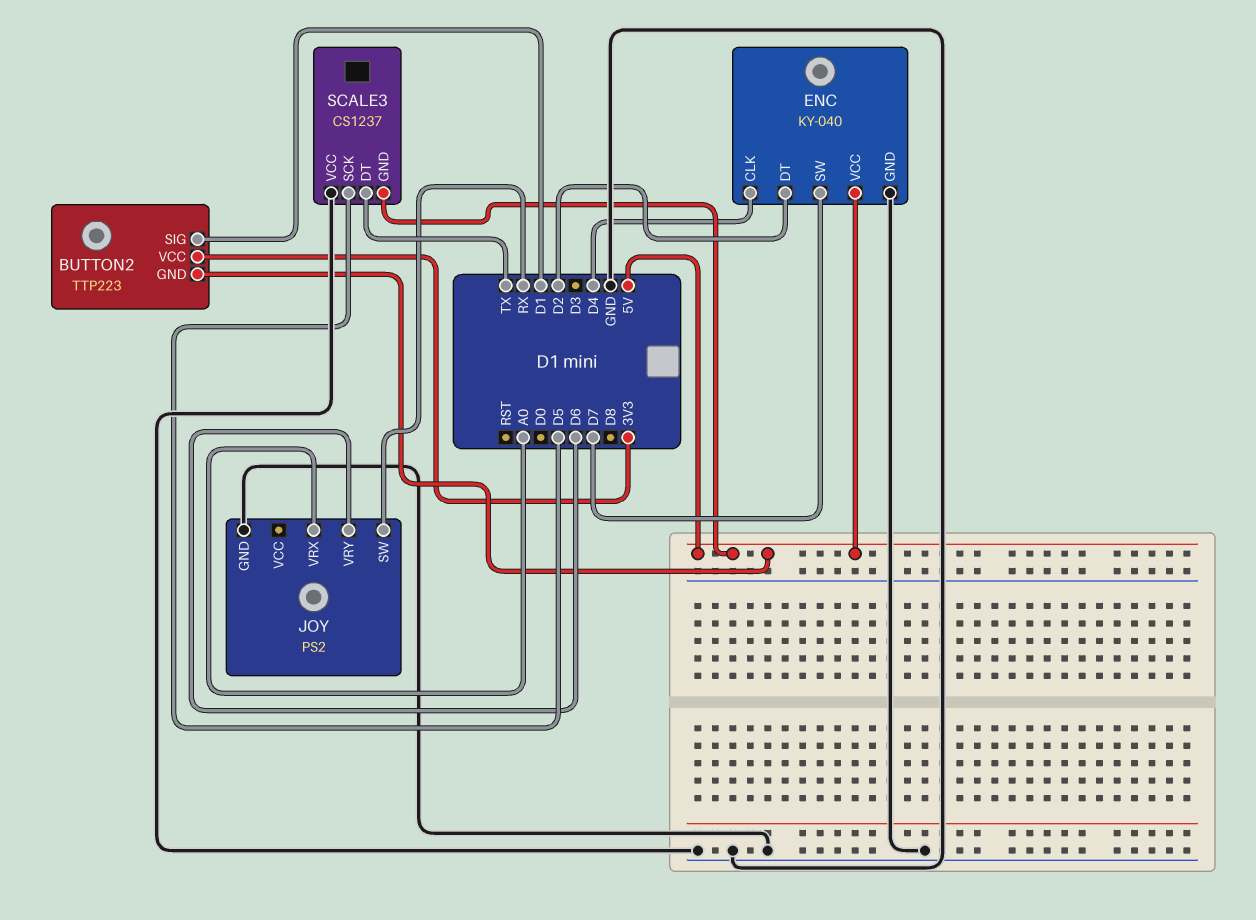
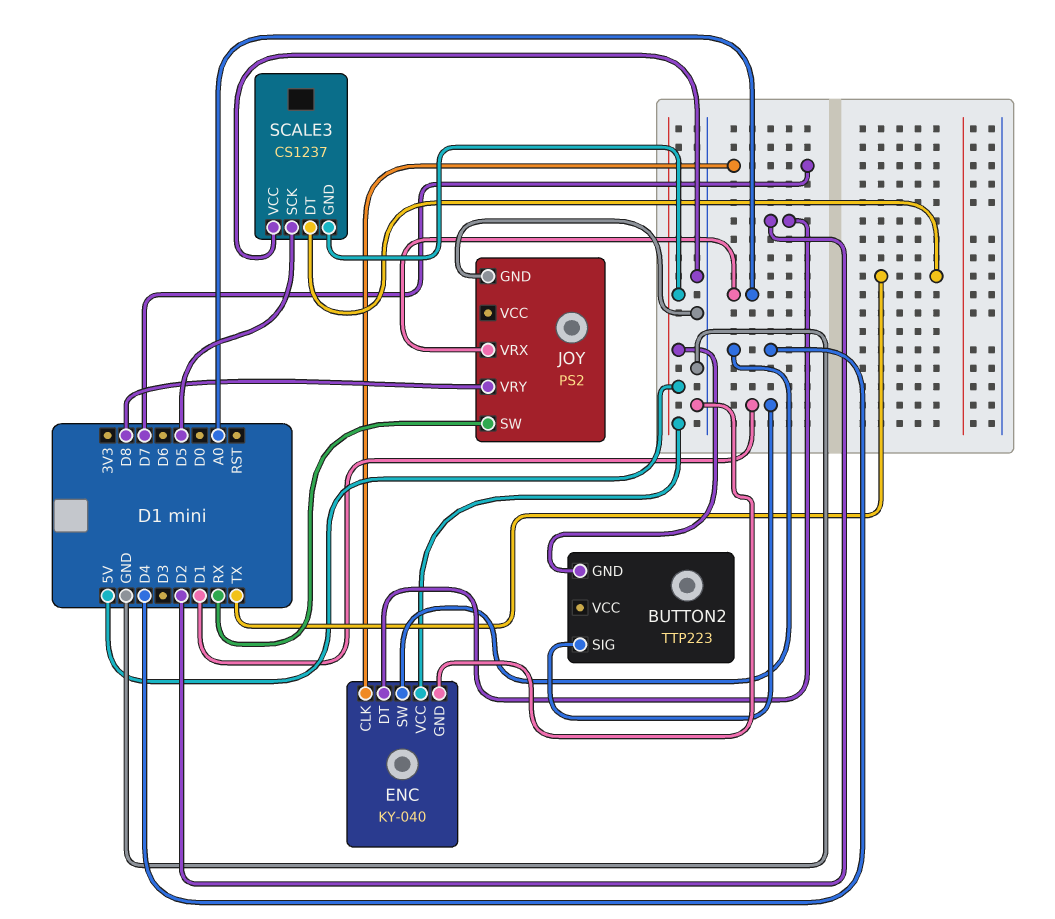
BUTTON2 pin VCC: 3V3 -> none
ENC pin CLK: D4 -> D7
ENC pin SW: D7 -> D4
JOY pin VRY: D6 -> D8

